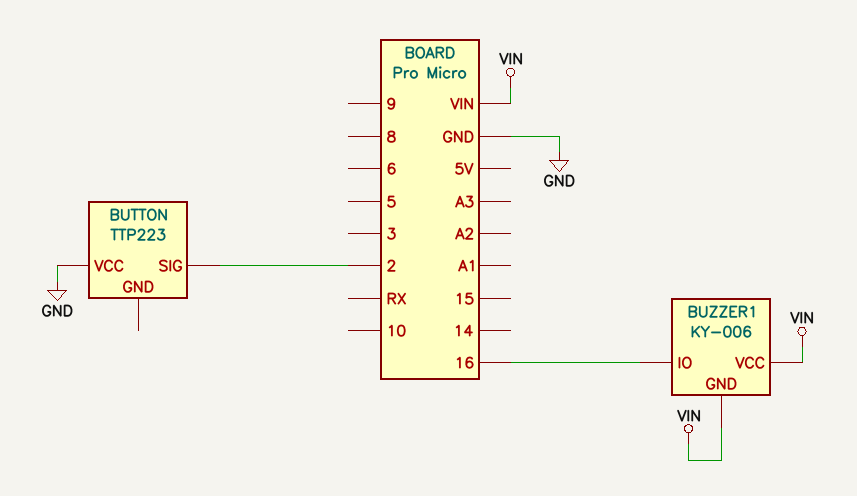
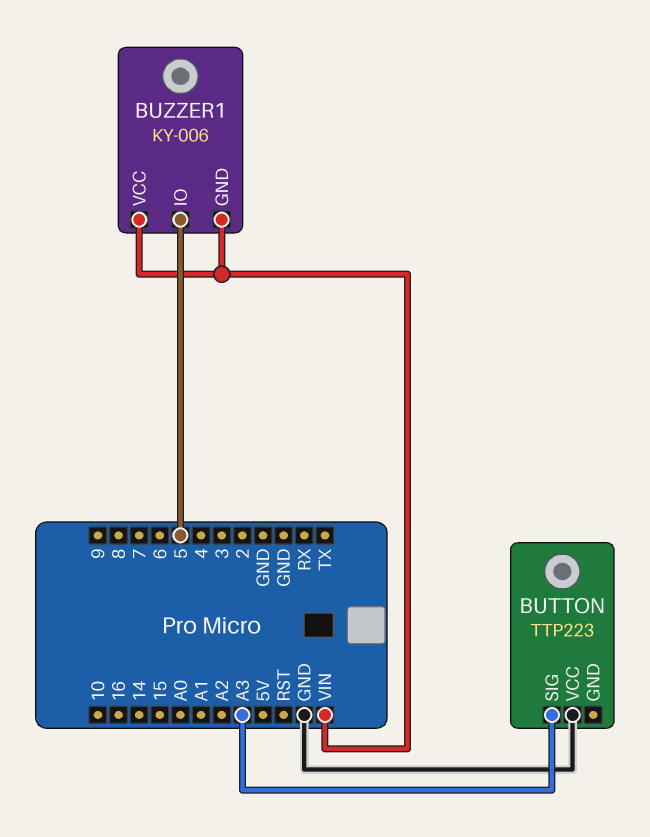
BUTTON pin SIG: 2 -> A3
BUZZER1 pin IO: 16 -> 5

